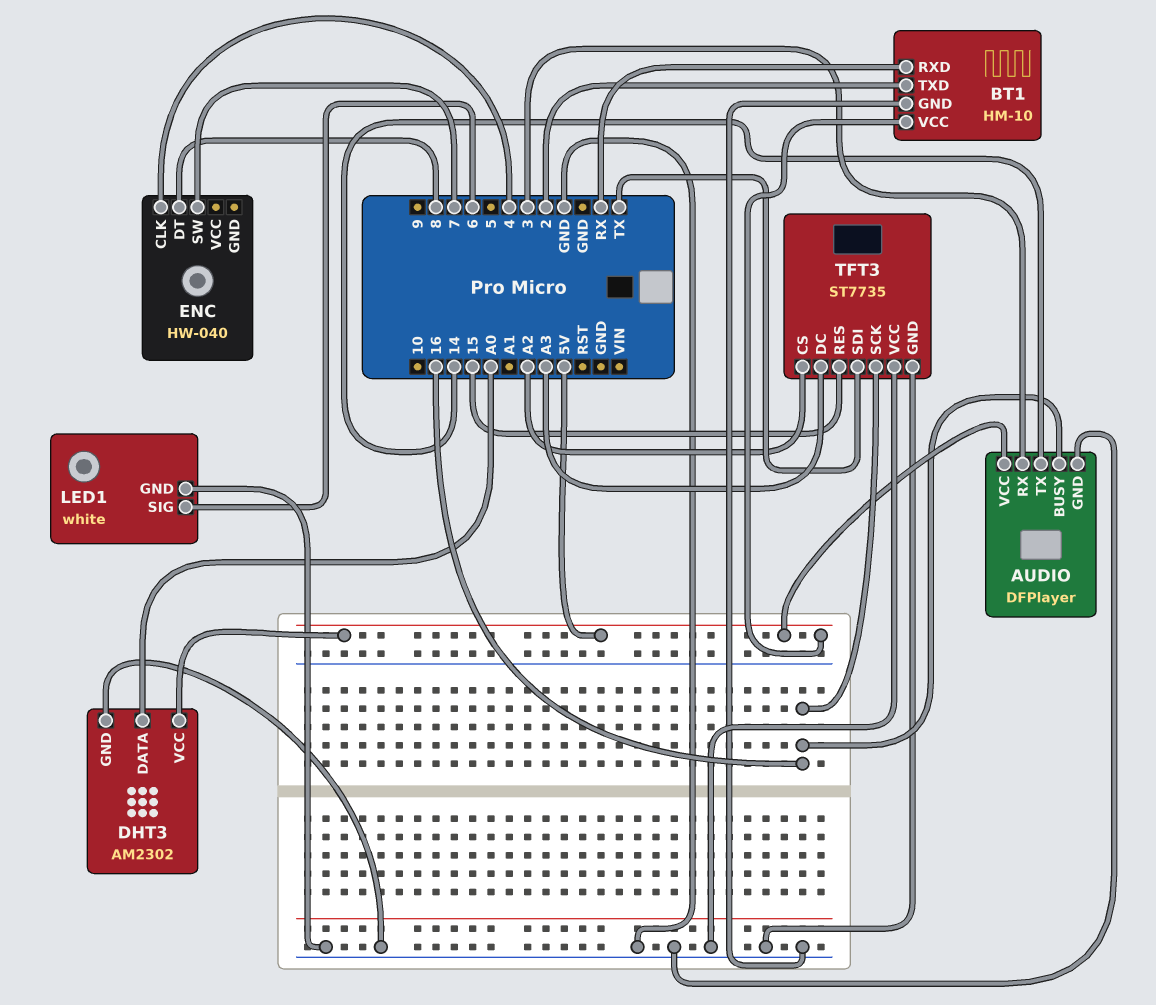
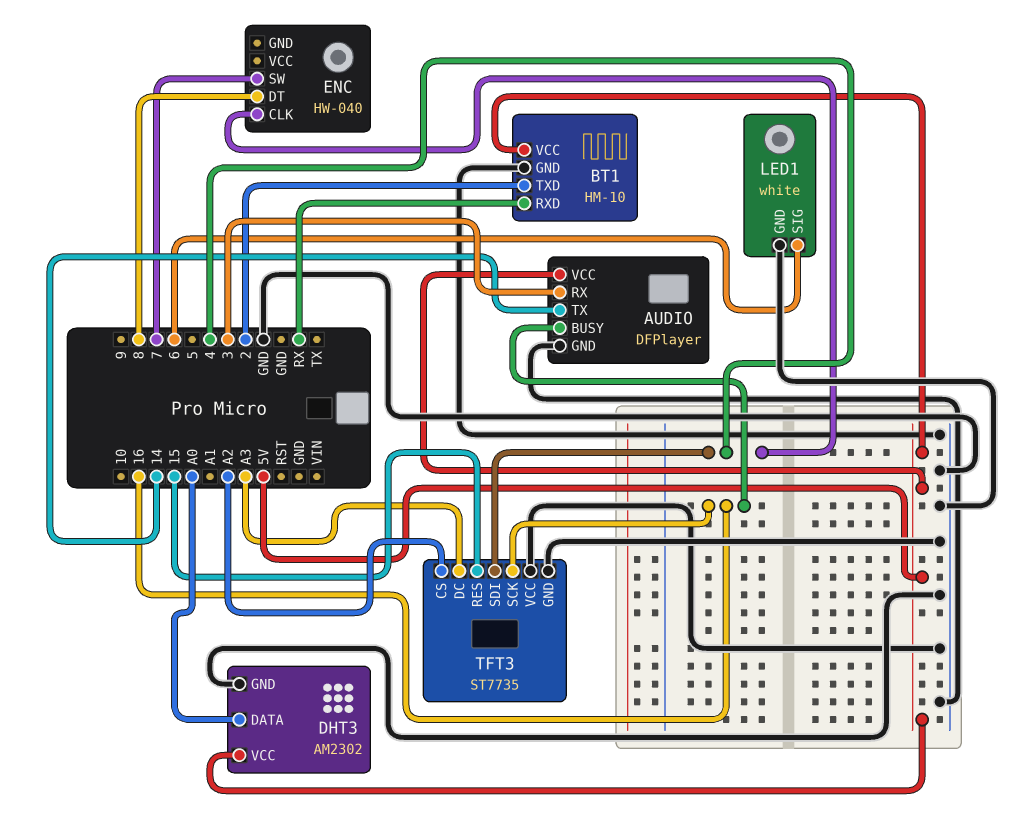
TFT3 pin SDI: TX -> 4

